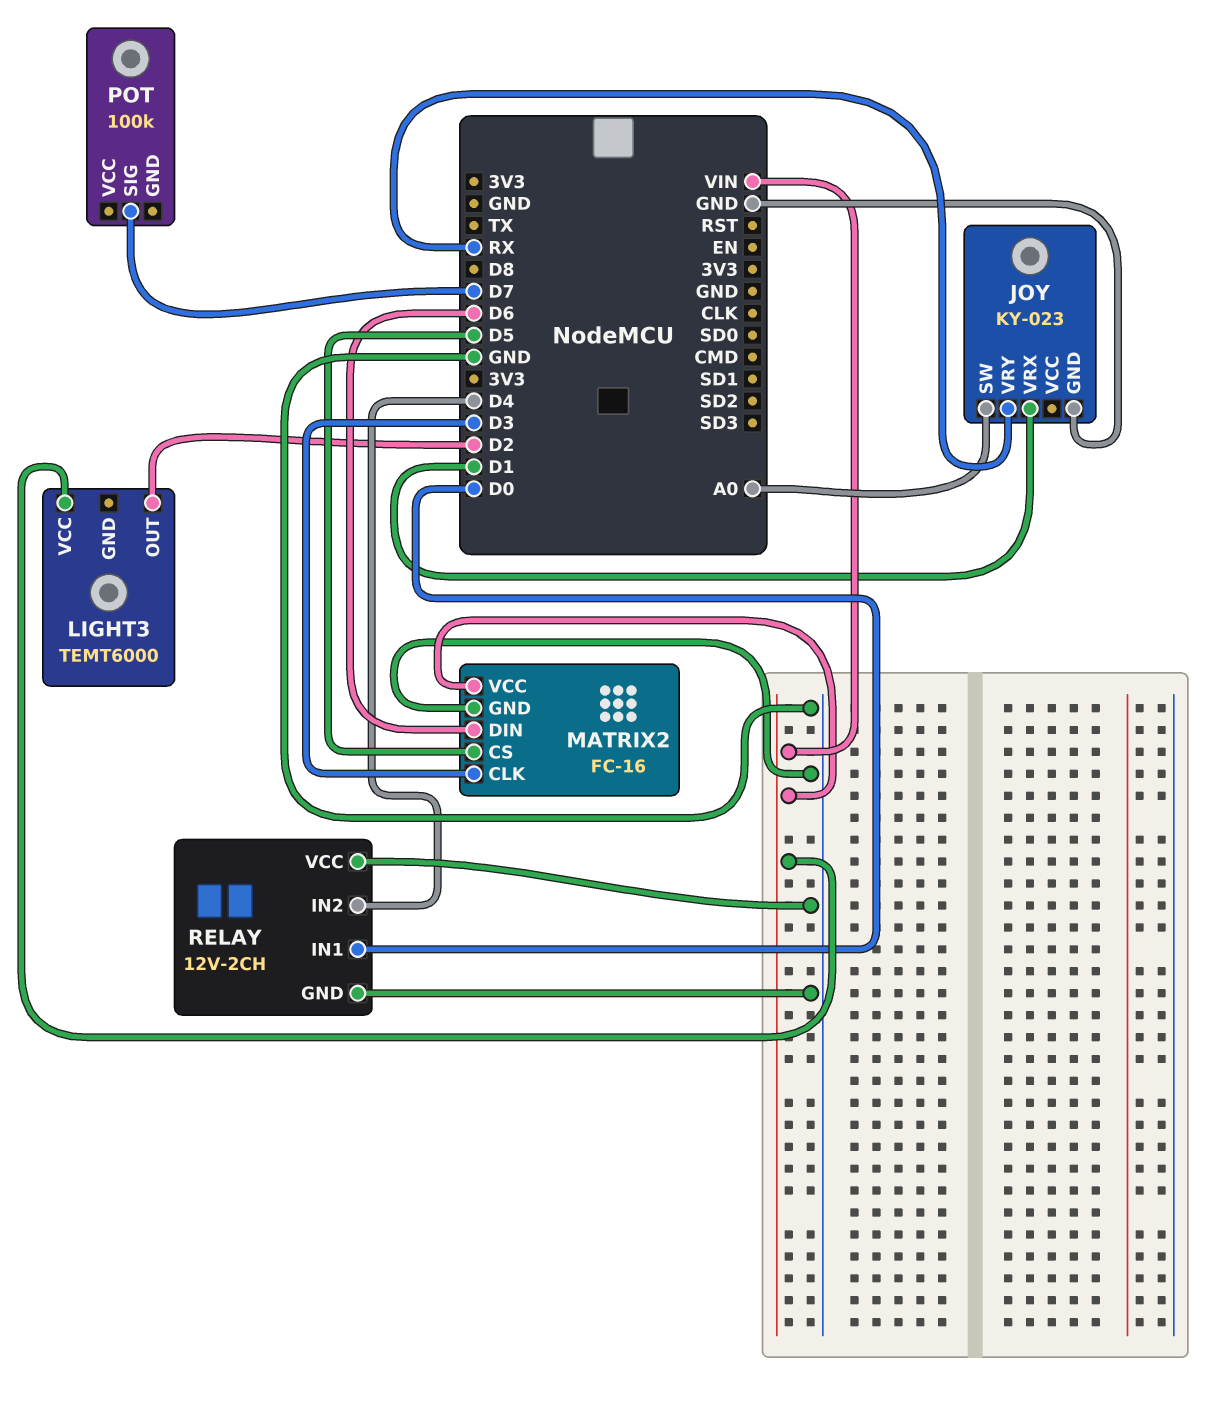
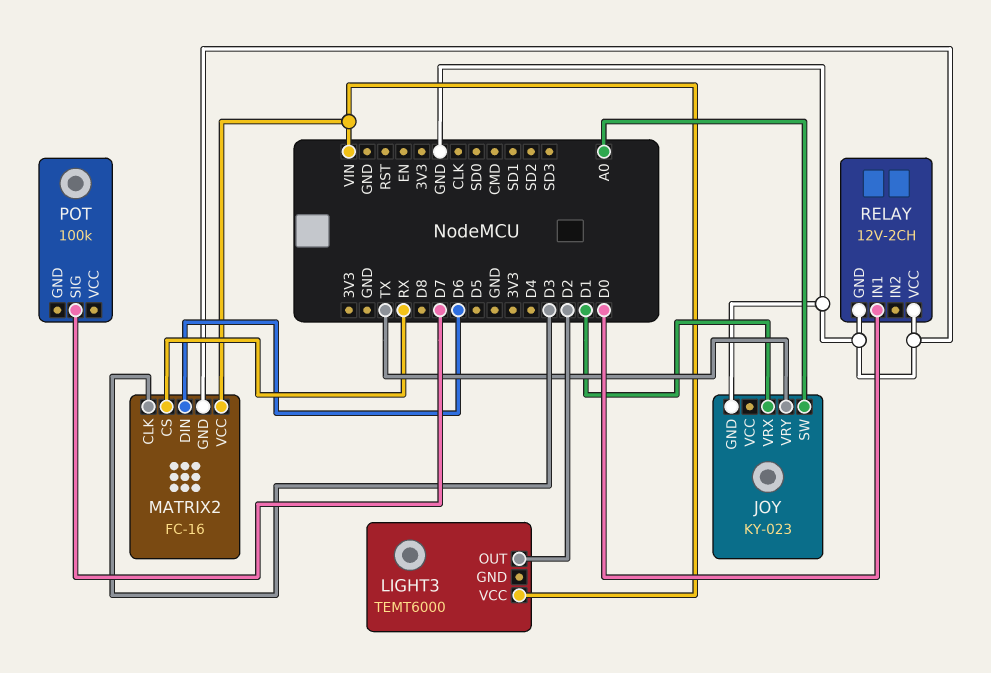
JOY pin VRY: RX -> TX
MATRIX2 pin CS: D5 -> RX
RELAY pin IN2: D4 -> none

